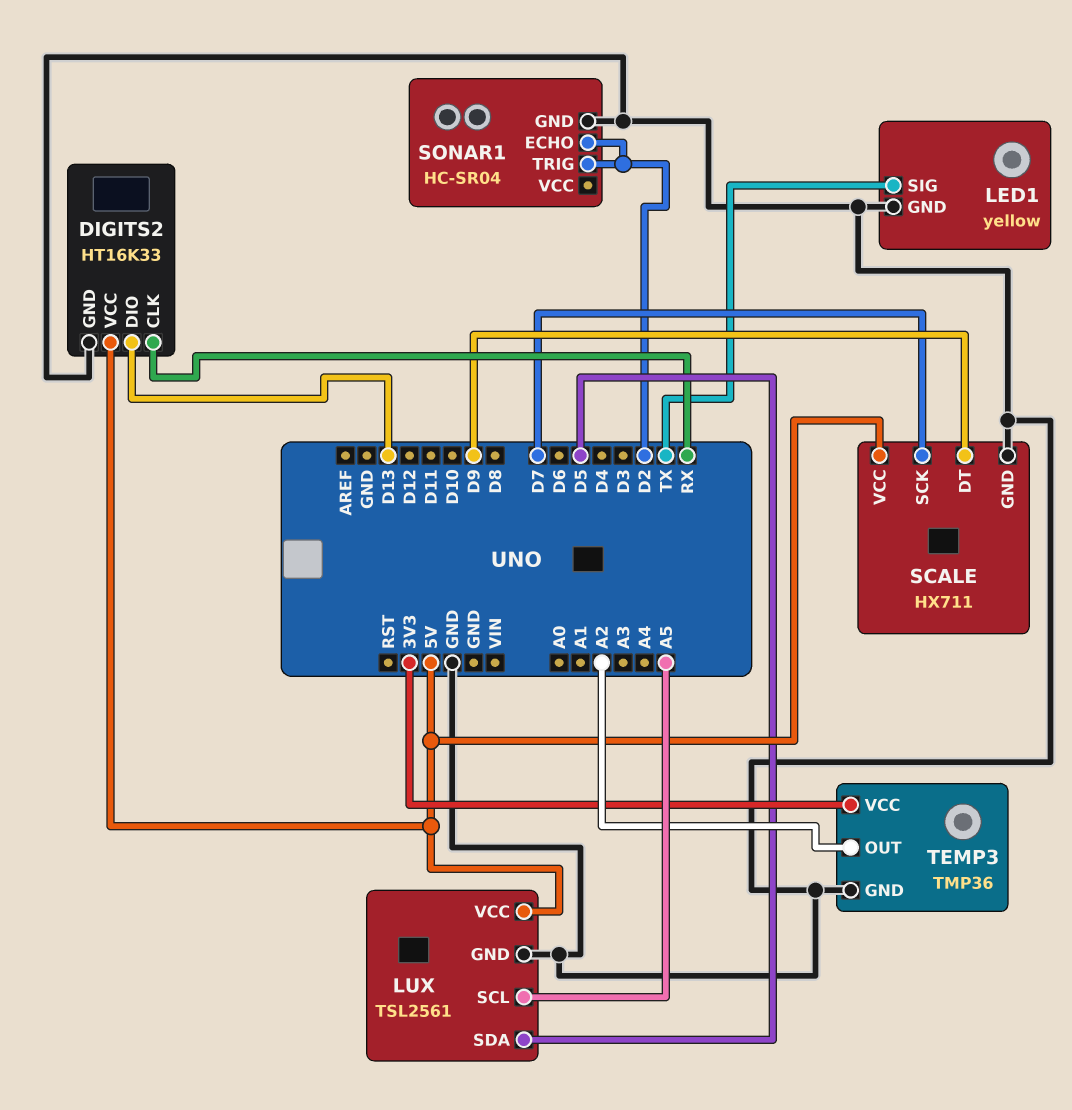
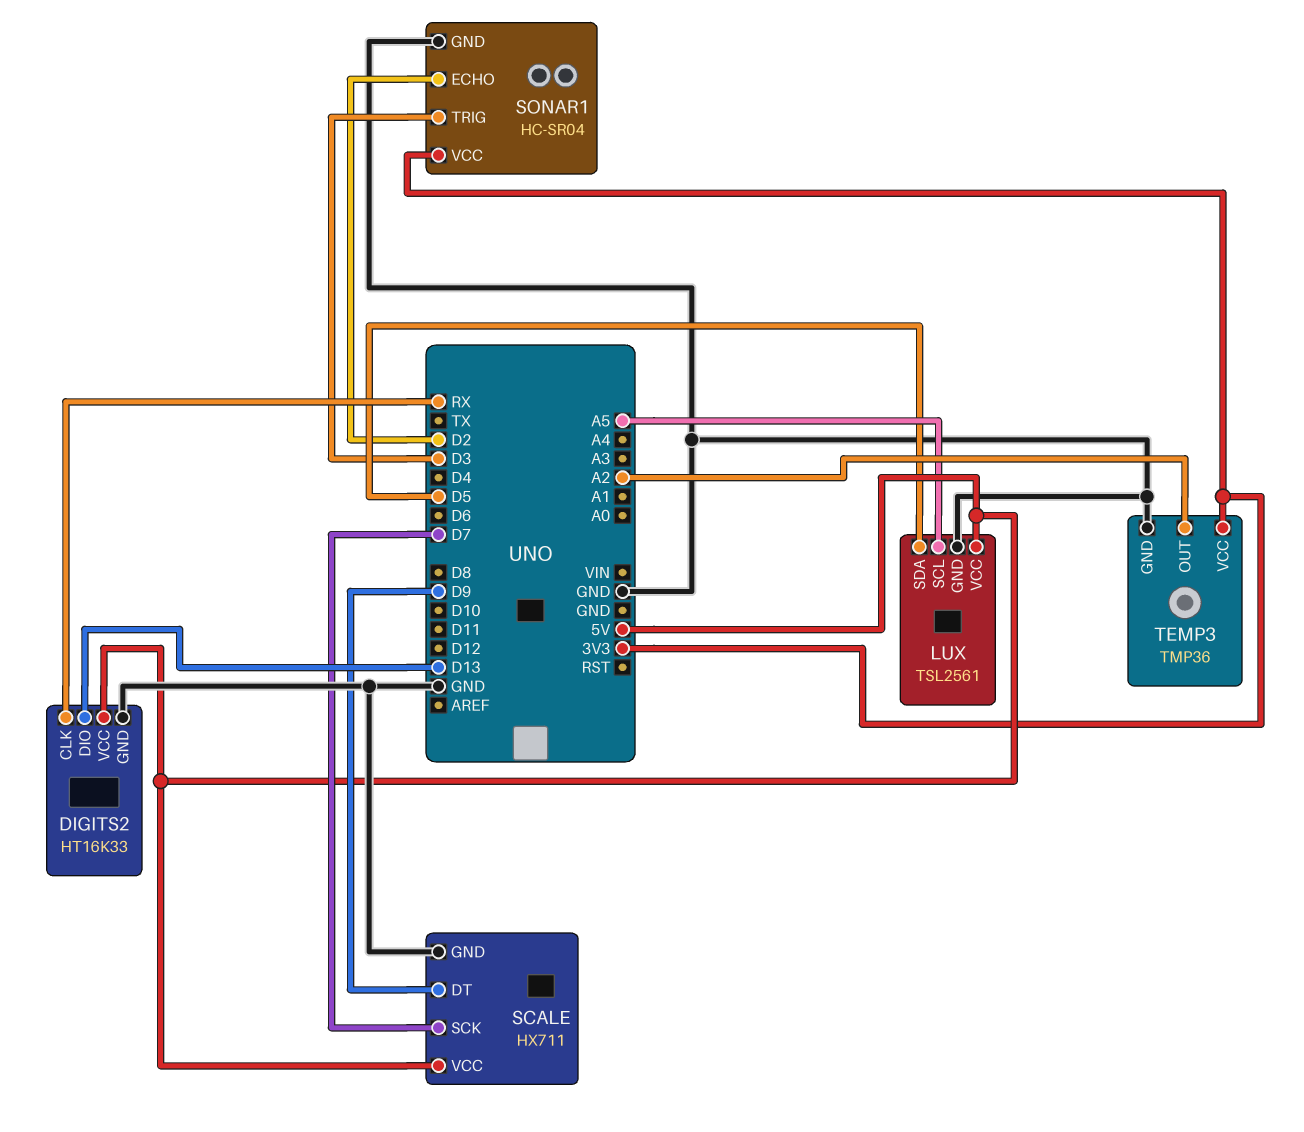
LED1: yellow -> none
LED1 pin GND: GND -> none
LED1 pin SIG: TX -> none
SONAR1 pin TRIG: D2 -> D3
SONAR1 pin VCC: none -> 3V3

